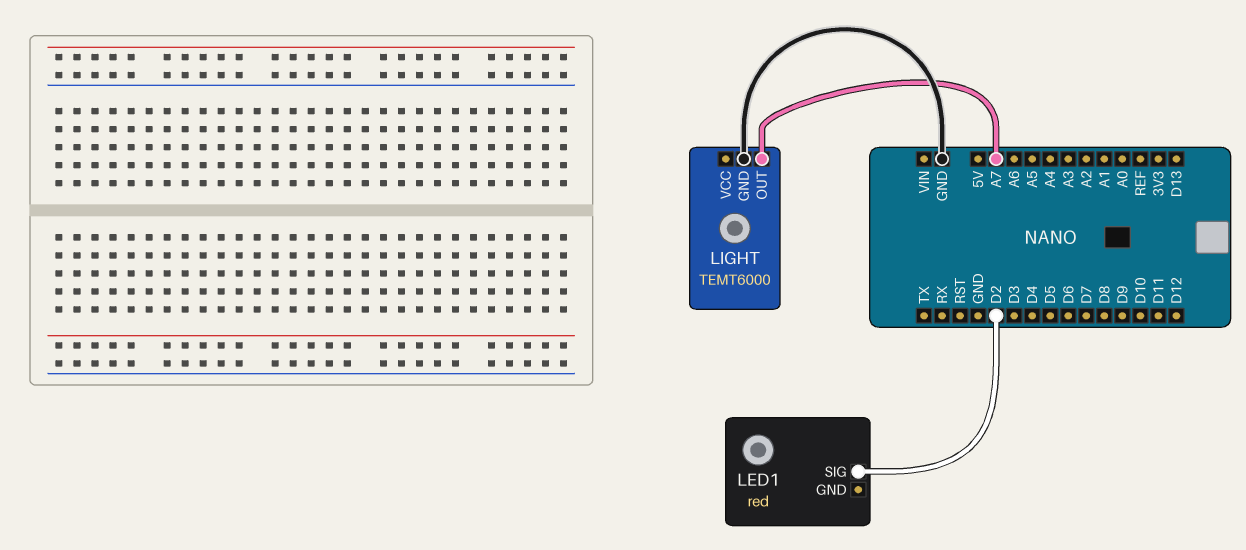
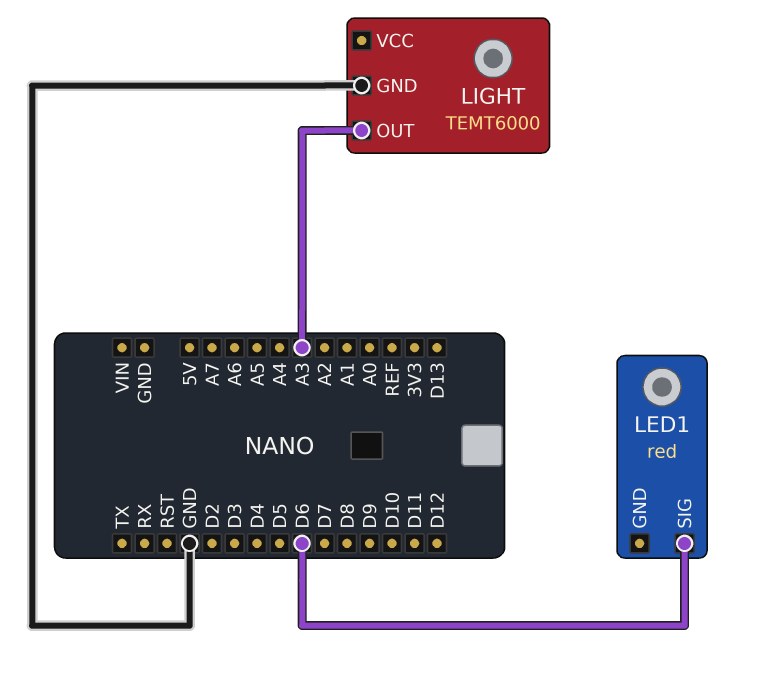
LED1 pin SIG: D2 -> D6
LIGHT pin OUT: A7 -> A3

